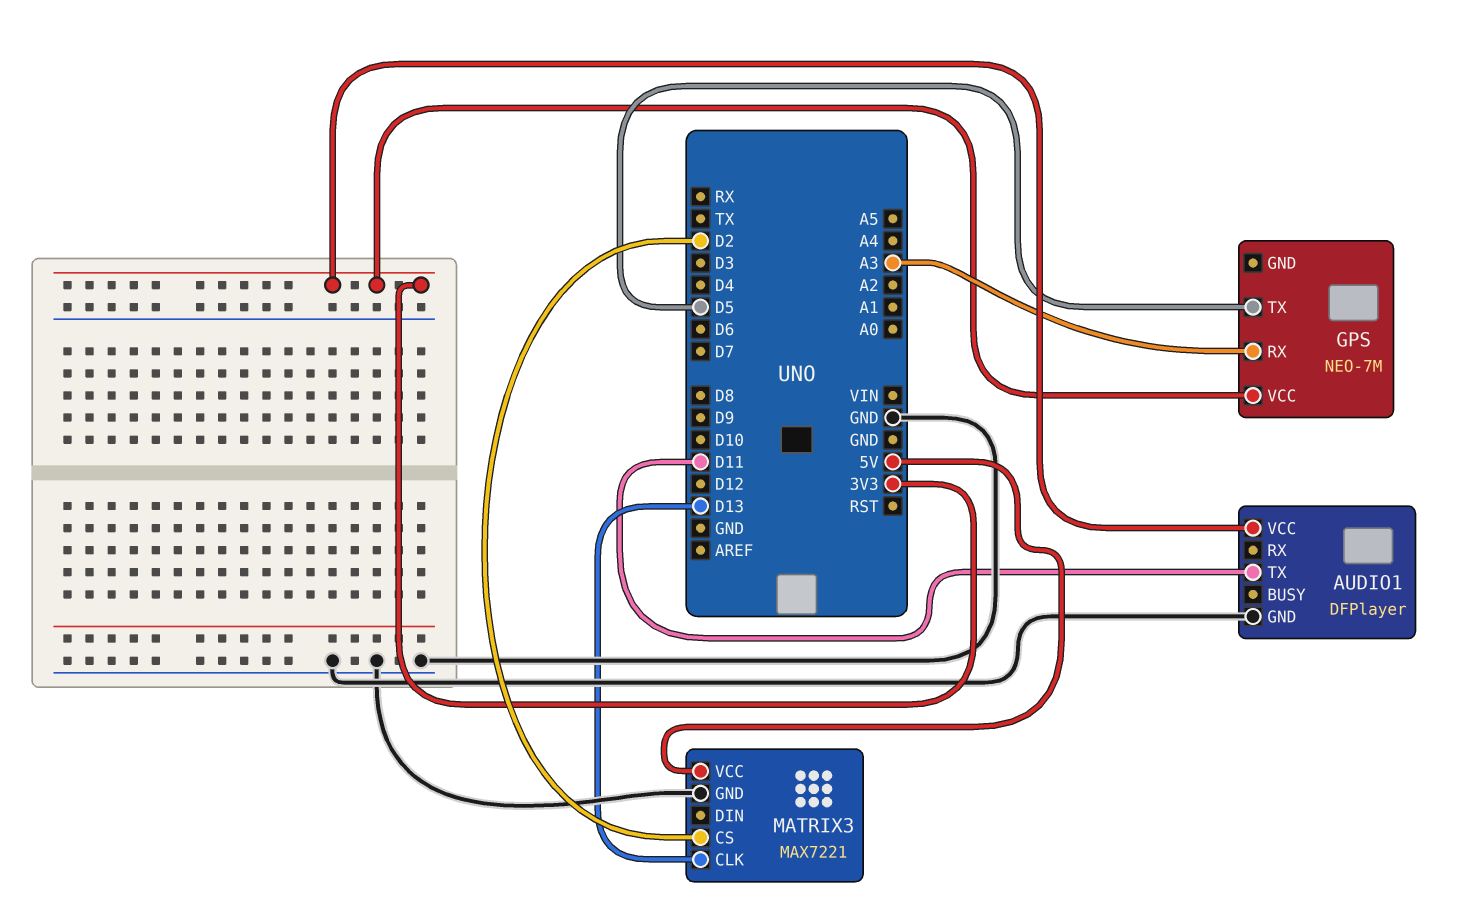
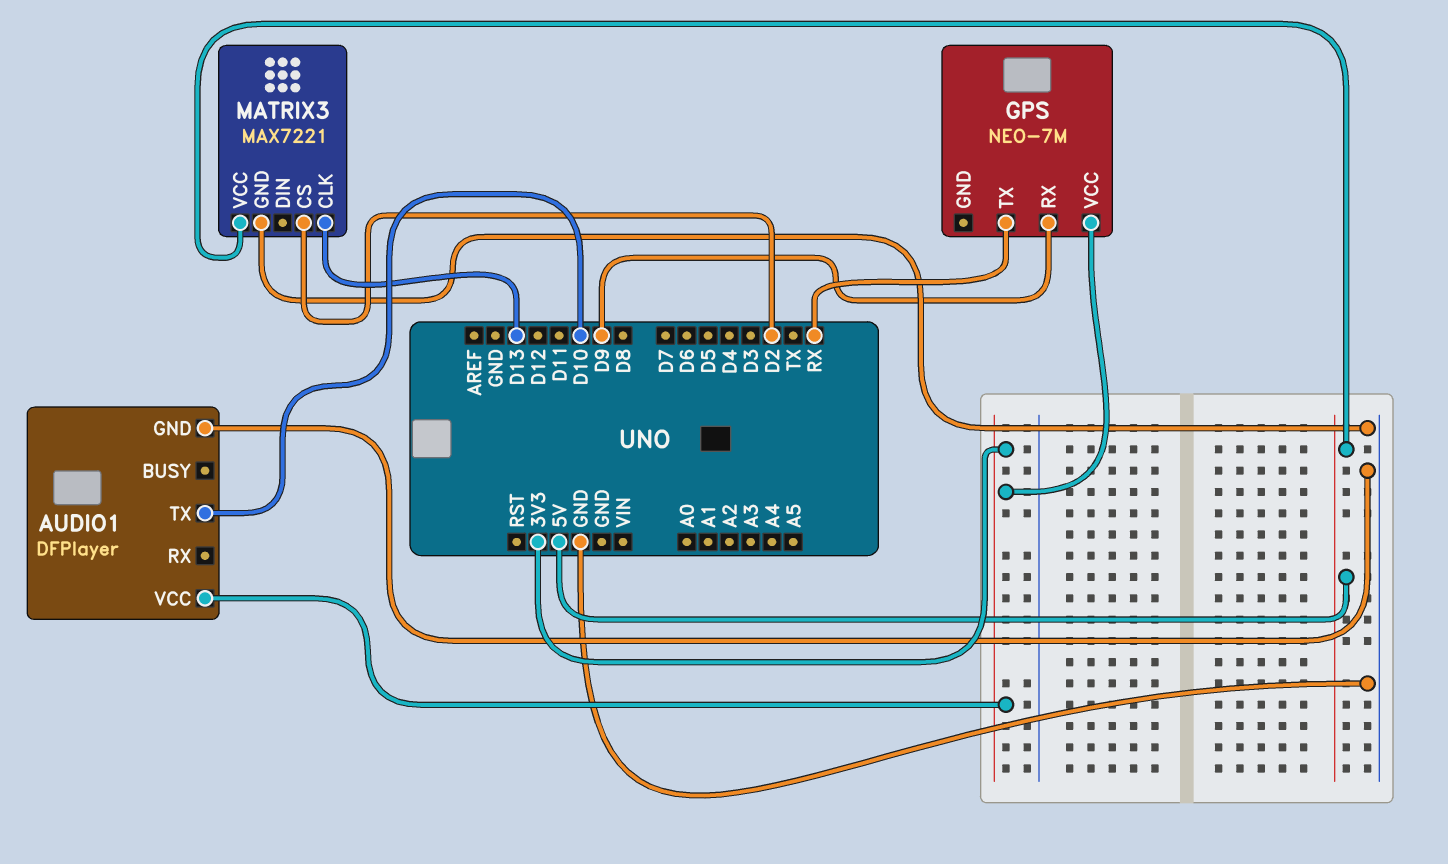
AUDIO1 pin TX: D11 -> D10
GPS pin RX: A3 -> D9
GPS pin TX: D5 -> RX

